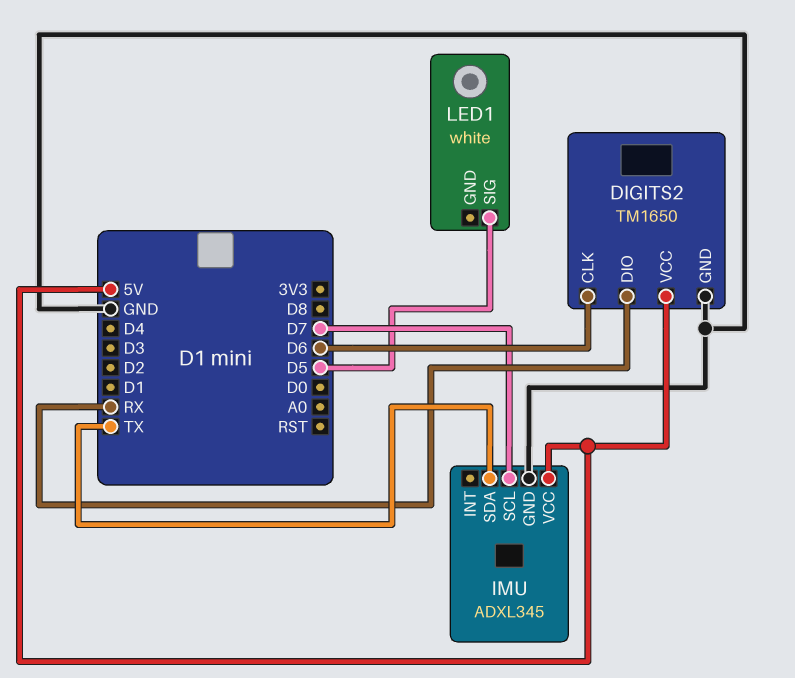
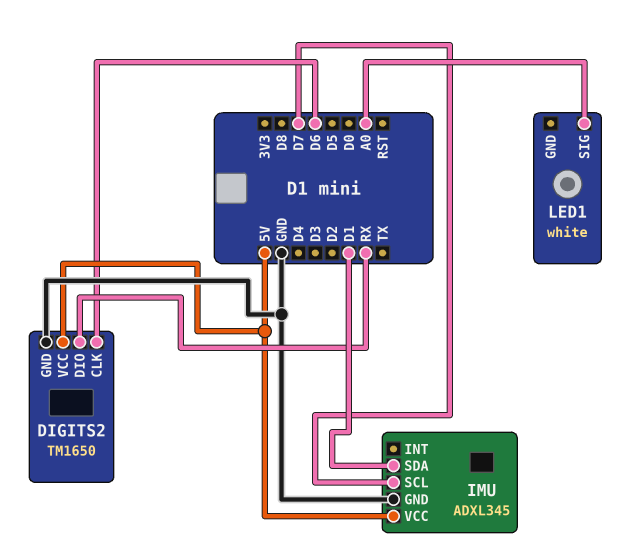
IMU pin SDA: TX -> D1
LED1 pin SIG: D5 -> A0

